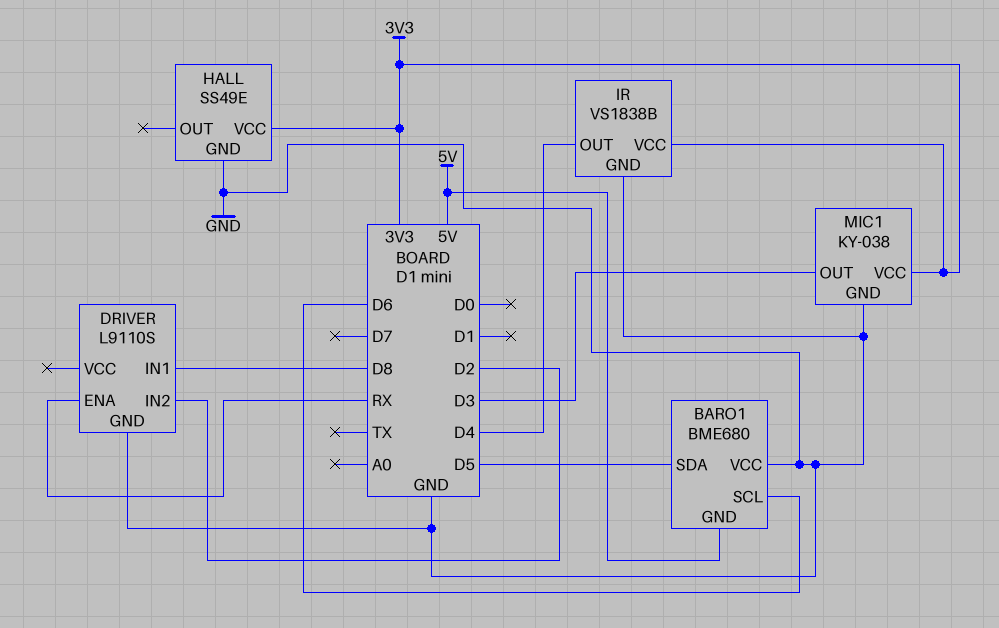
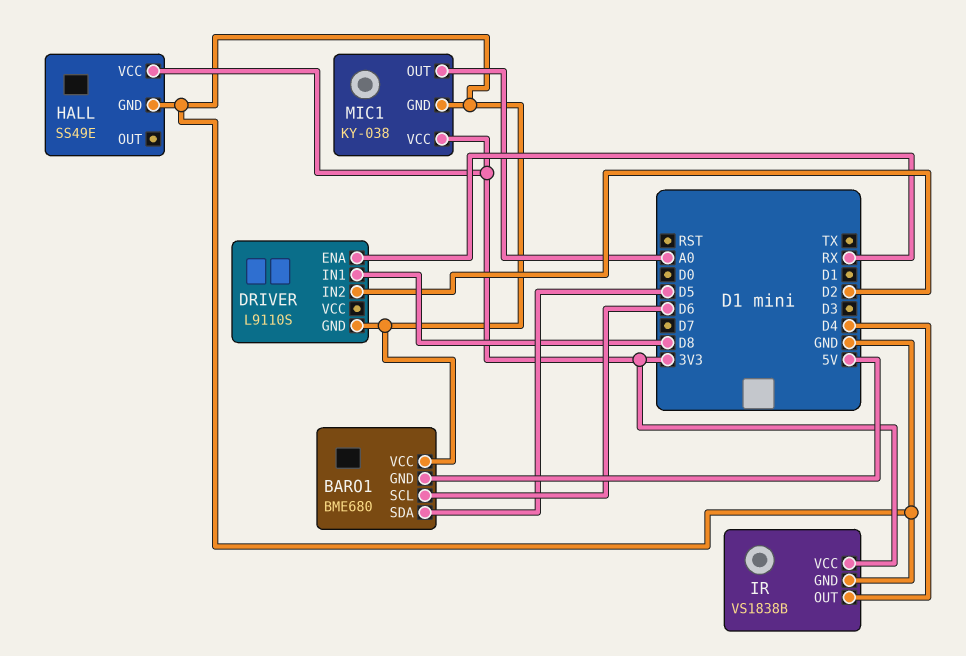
MIC1 pin OUT: D3 -> A0

